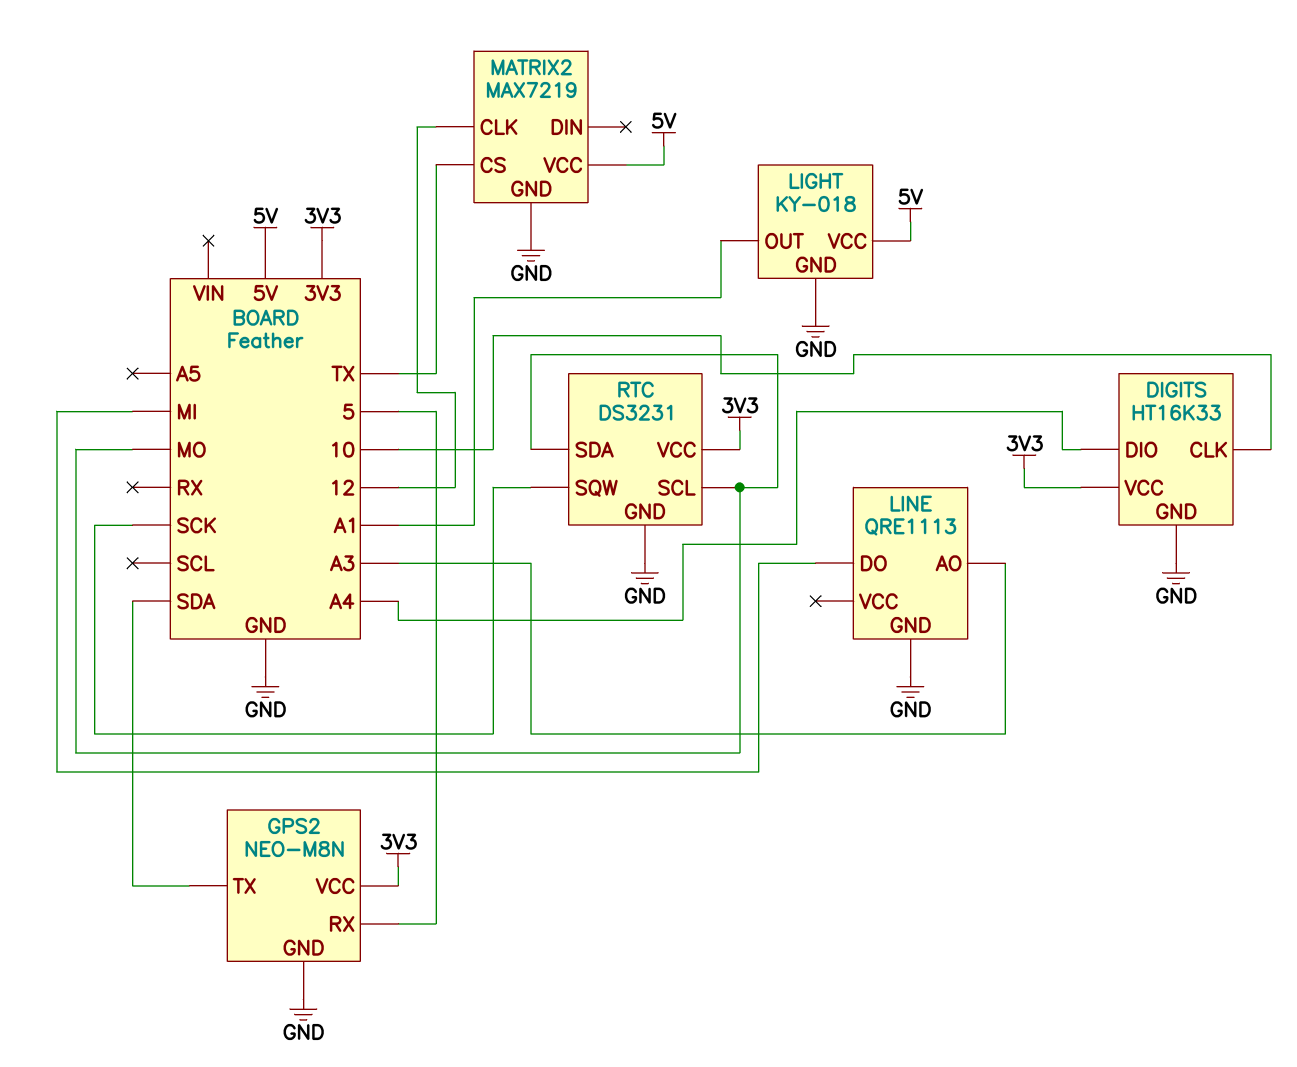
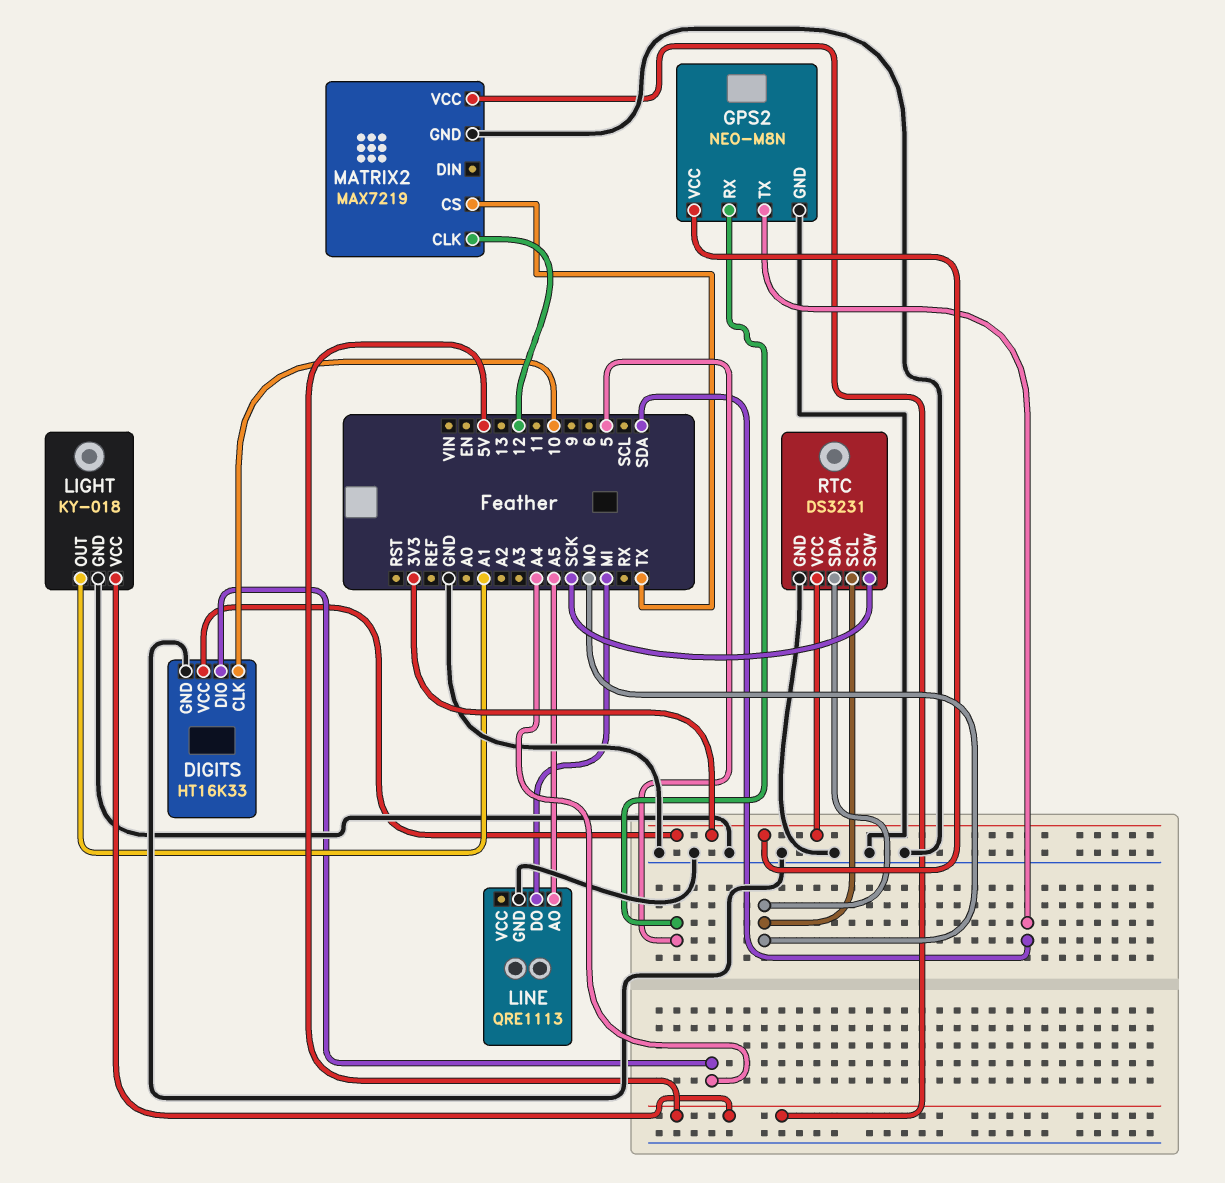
LINE pin AO: A3 -> A5

